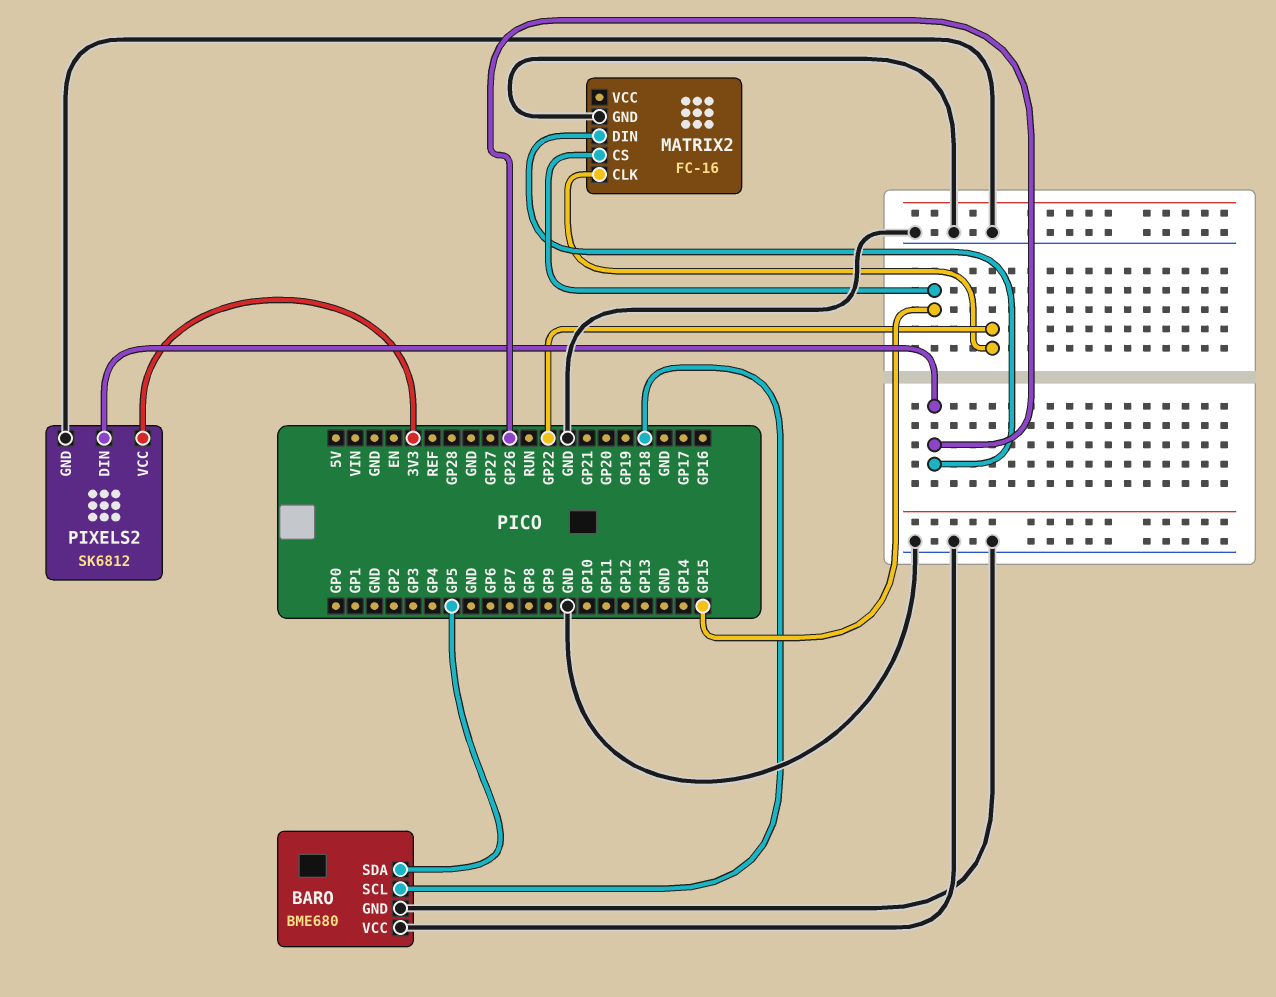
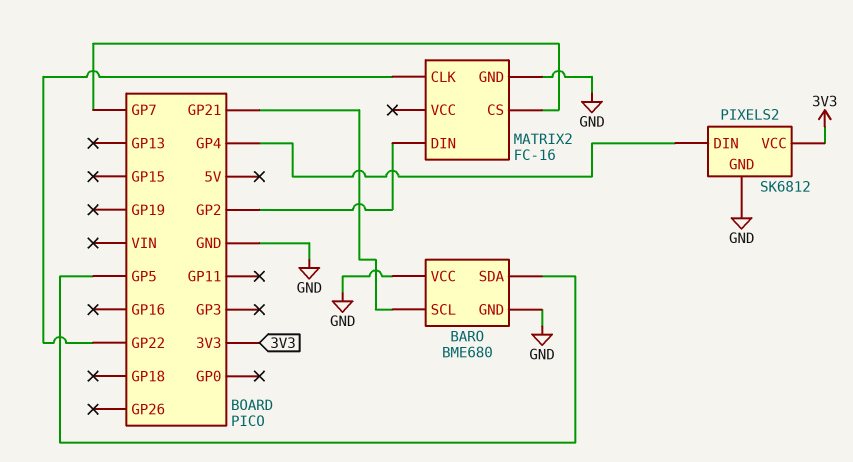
BARO pin SCL: GP18 -> GP21
MATRIX2 pin CS: GP15 -> GP7
MATRIX2 pin DIN: GP26 -> GP2
PIXELS2 pin DIN: GP26 -> GP4

